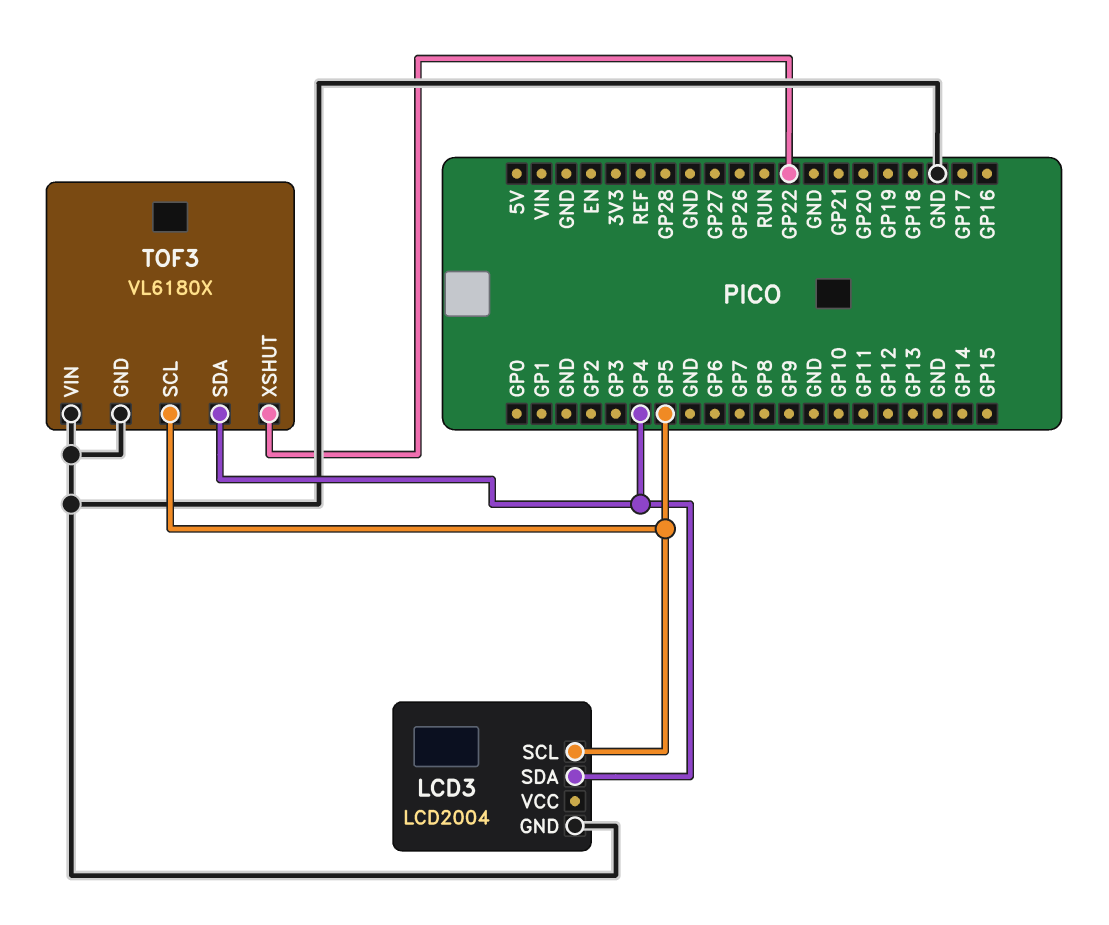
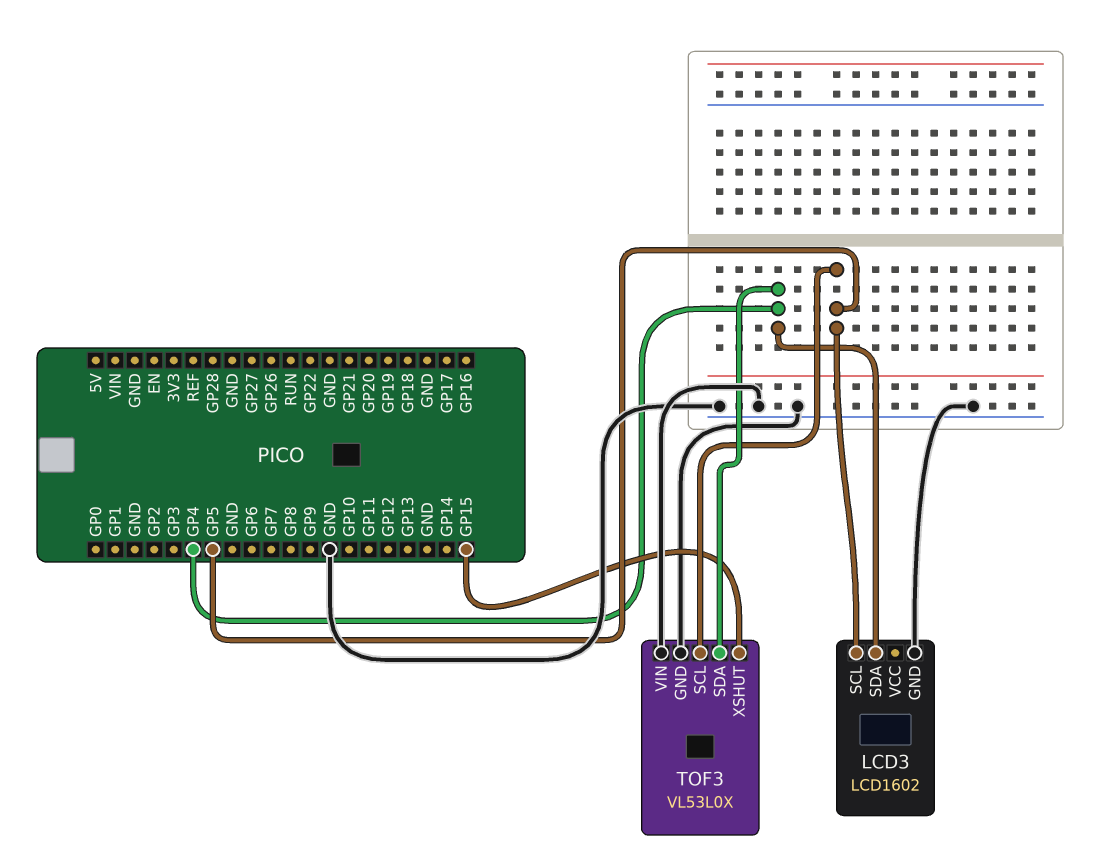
LCD3: LCD2004 -> LCD1602
TOF3: VL6180X -> VL53L0X
TOF3 pin XSHUT: GP22 -> GP15

